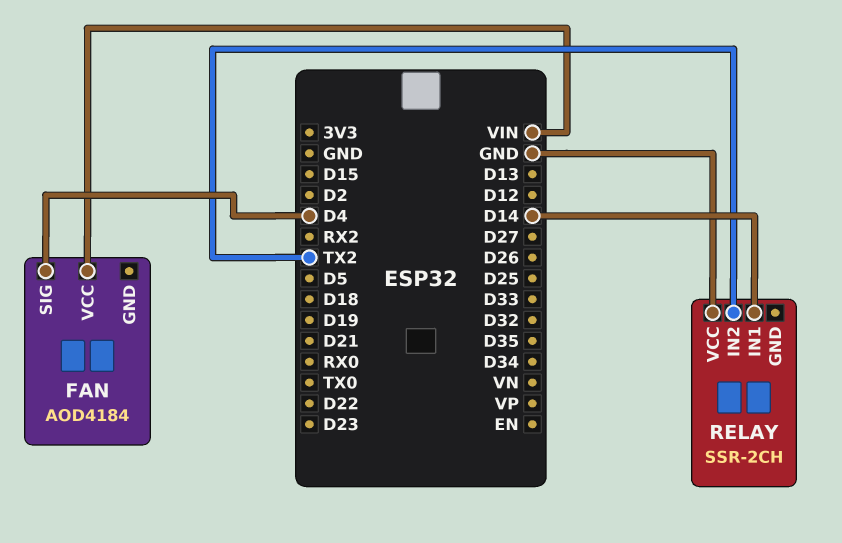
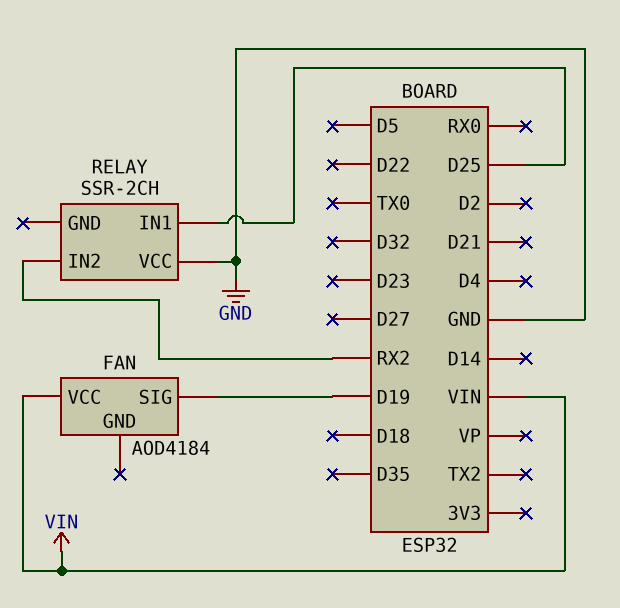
FAN pin SIG: D4 -> D19
RELAY pin IN1: D14 -> D25
RELAY pin IN2: TX2 -> RX2

